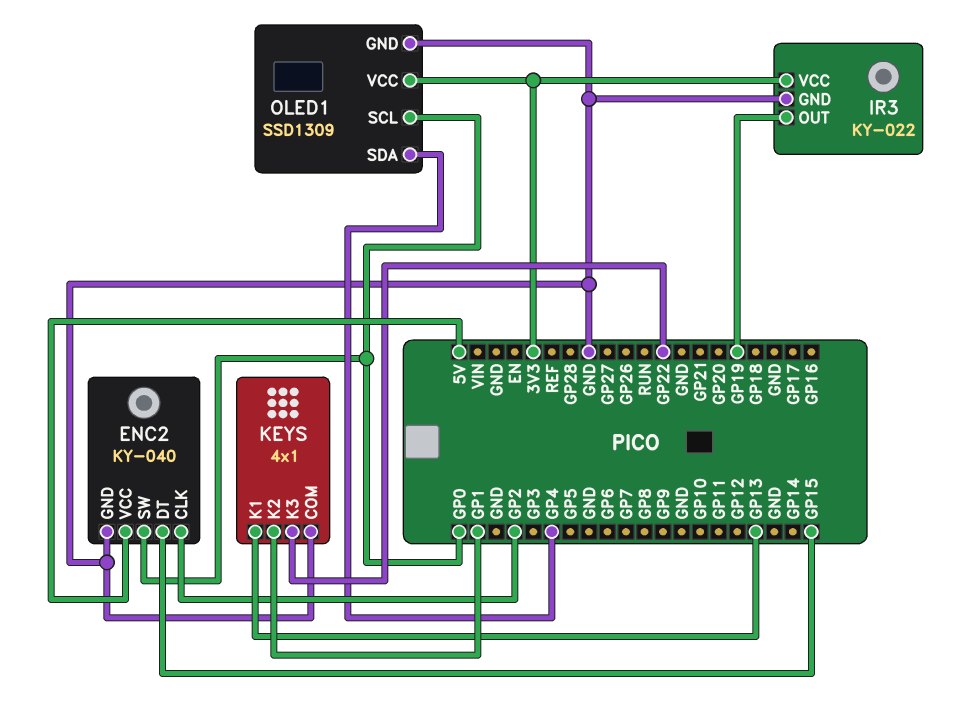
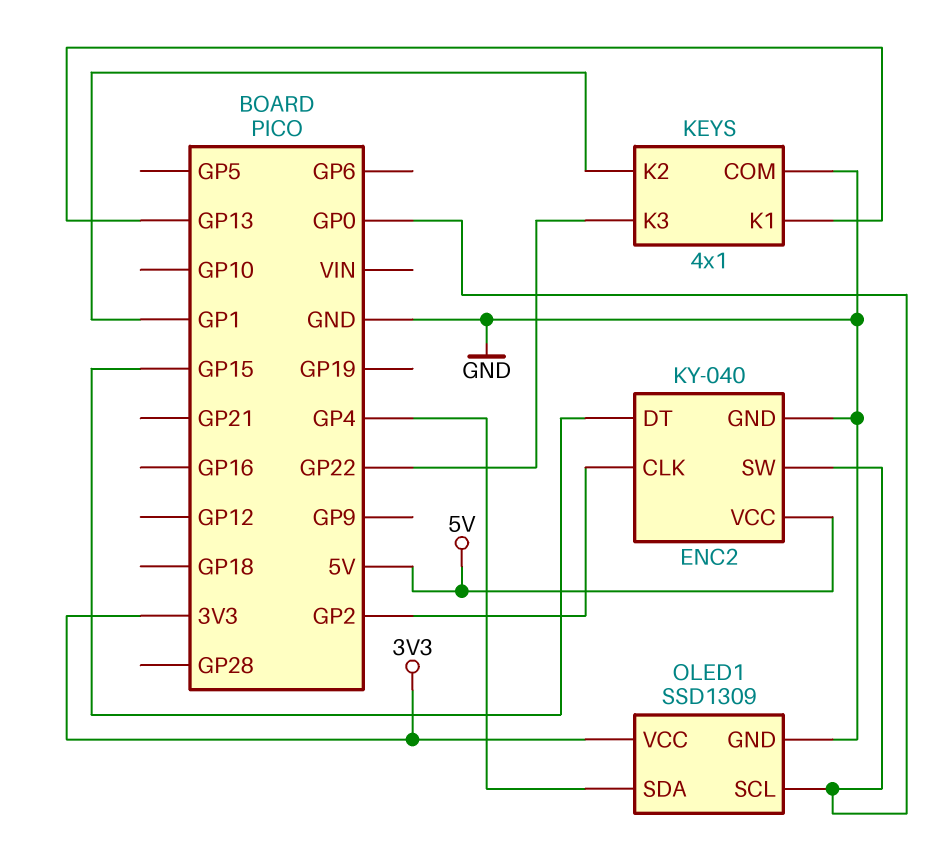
IR3: KY-022 -> none
IR3 pin GND: GND -> none
IR3 pin OUT: GP19 -> none
IR3 pin VCC: 3V3 -> none

